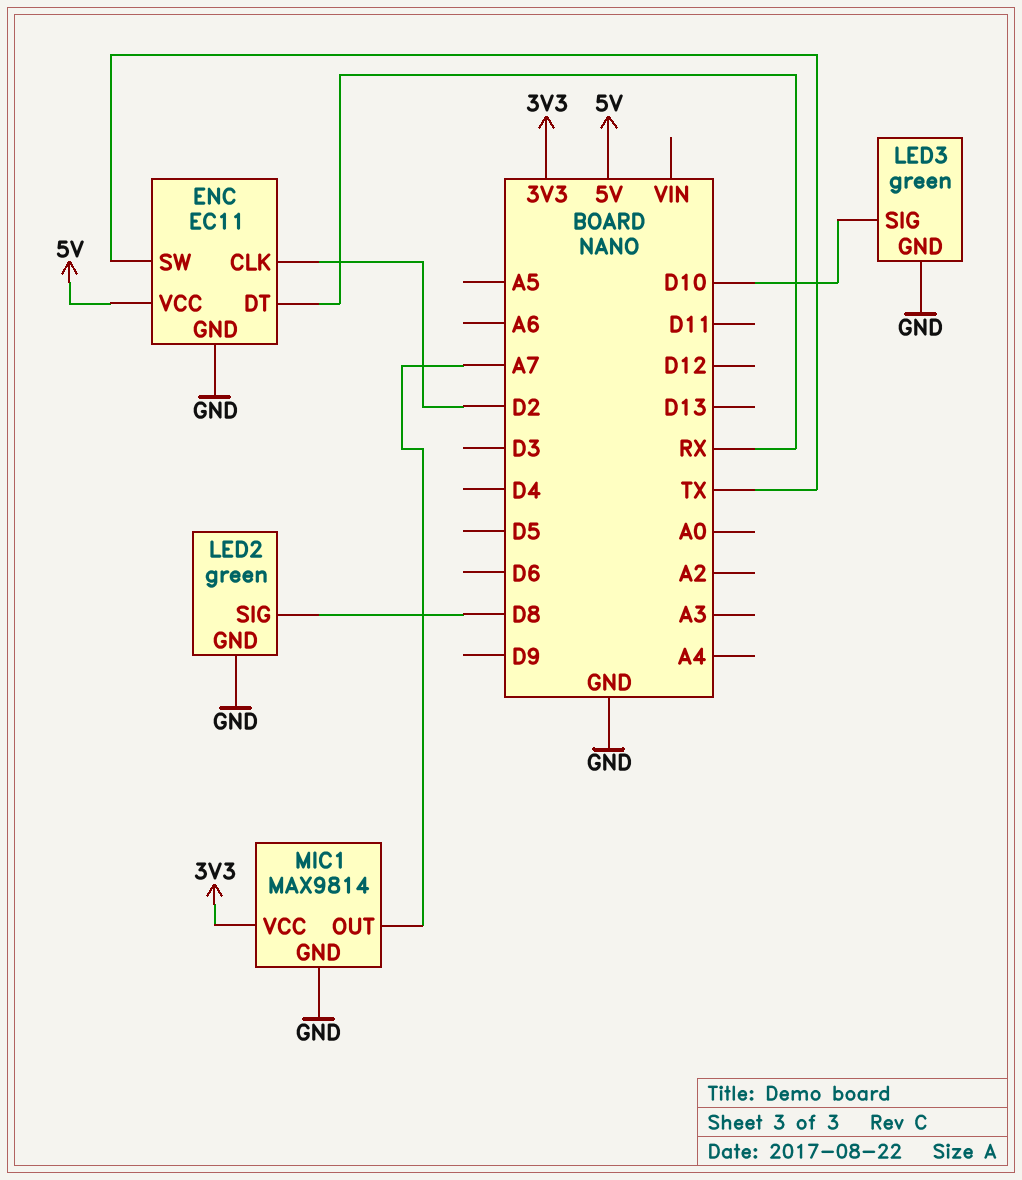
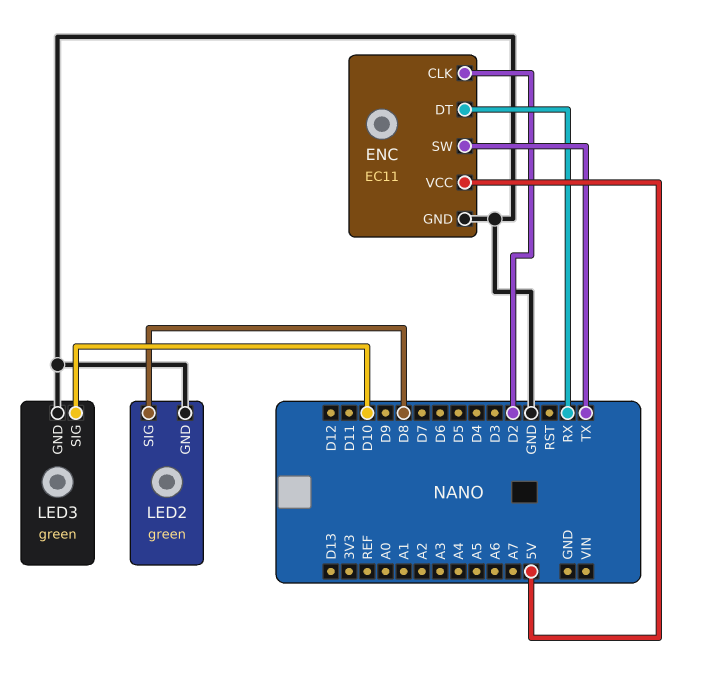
MIC1: MAX9814 -> none
MIC1 pin GND: GND -> none
MIC1 pin OUT: A7 -> none
MIC1 pin VCC: 3V3 -> none

